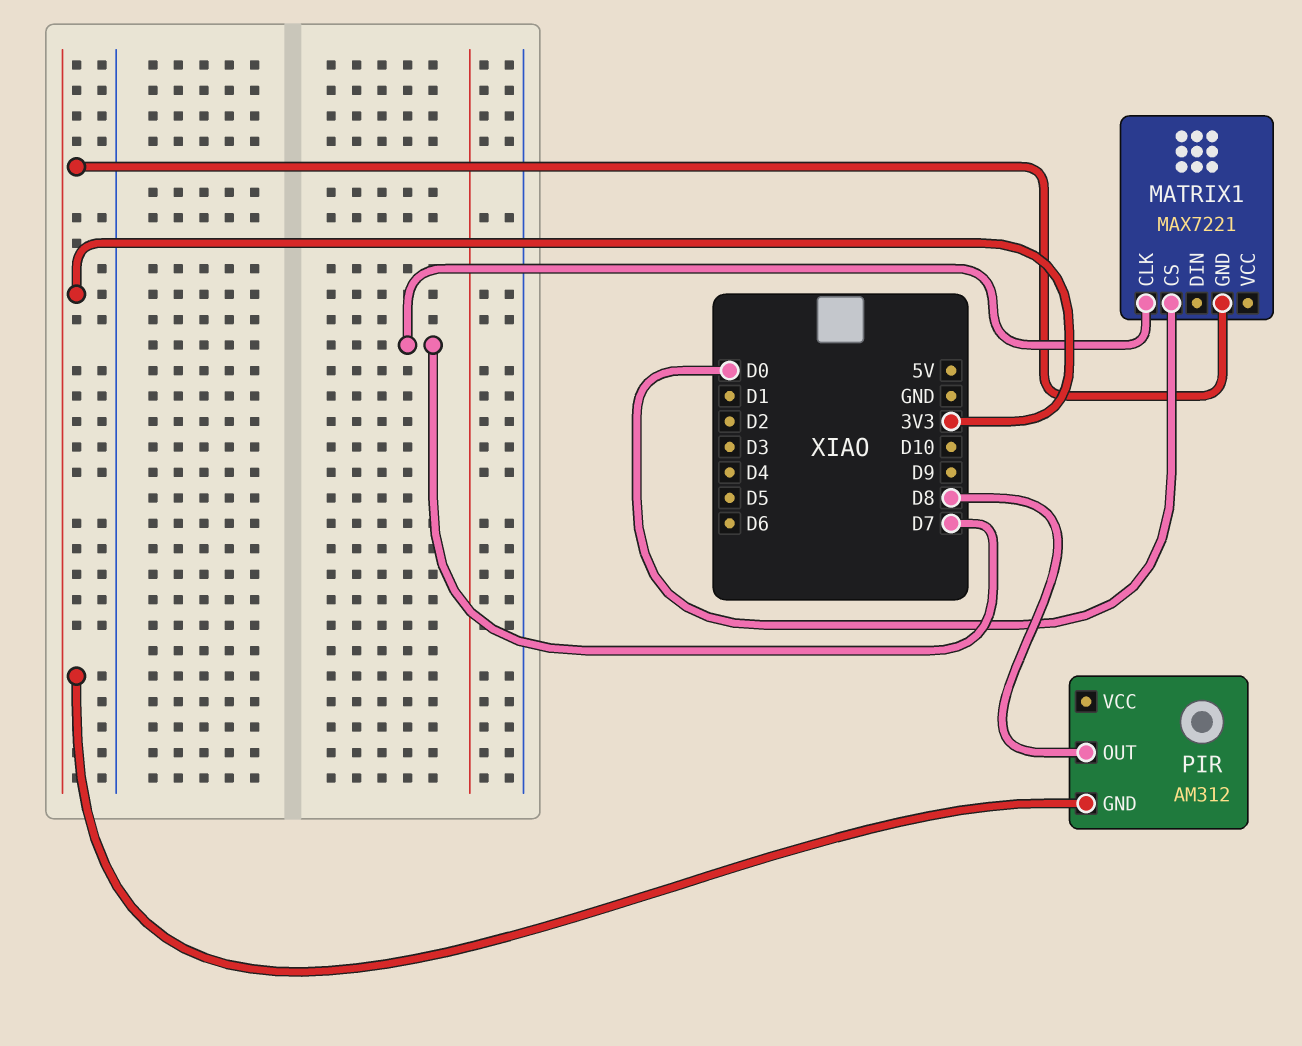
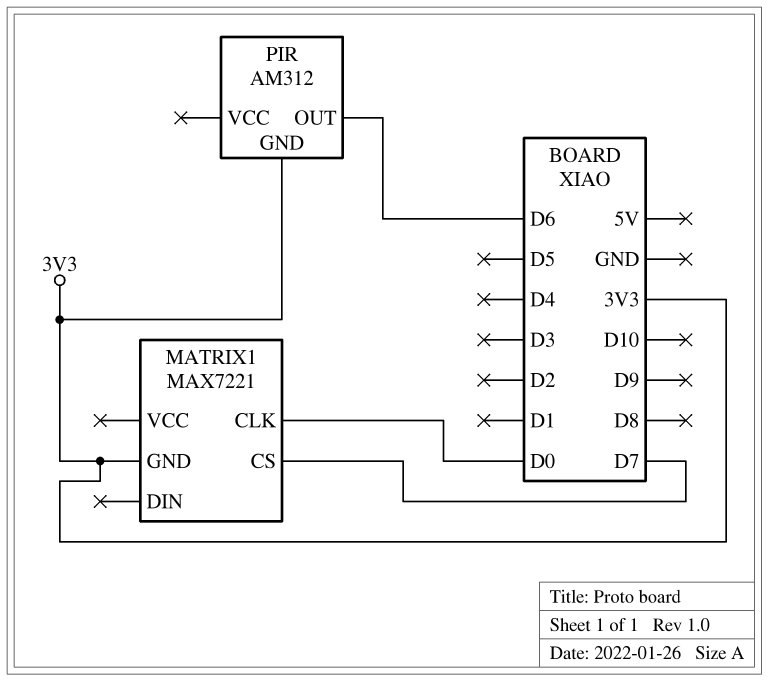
MATRIX1 pin CLK: D7 -> D0
MATRIX1 pin CS: D0 -> D7
PIR pin OUT: D8 -> D6

